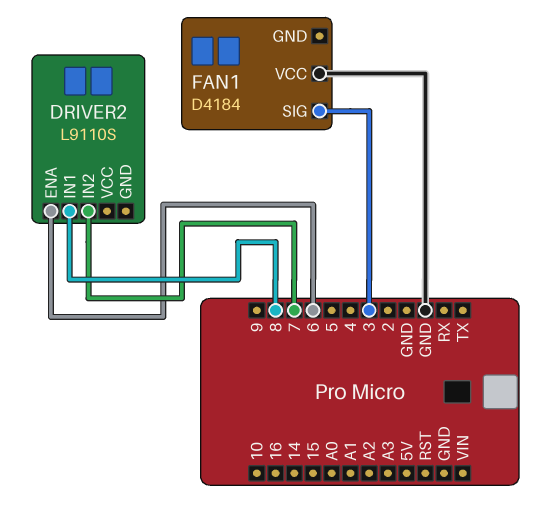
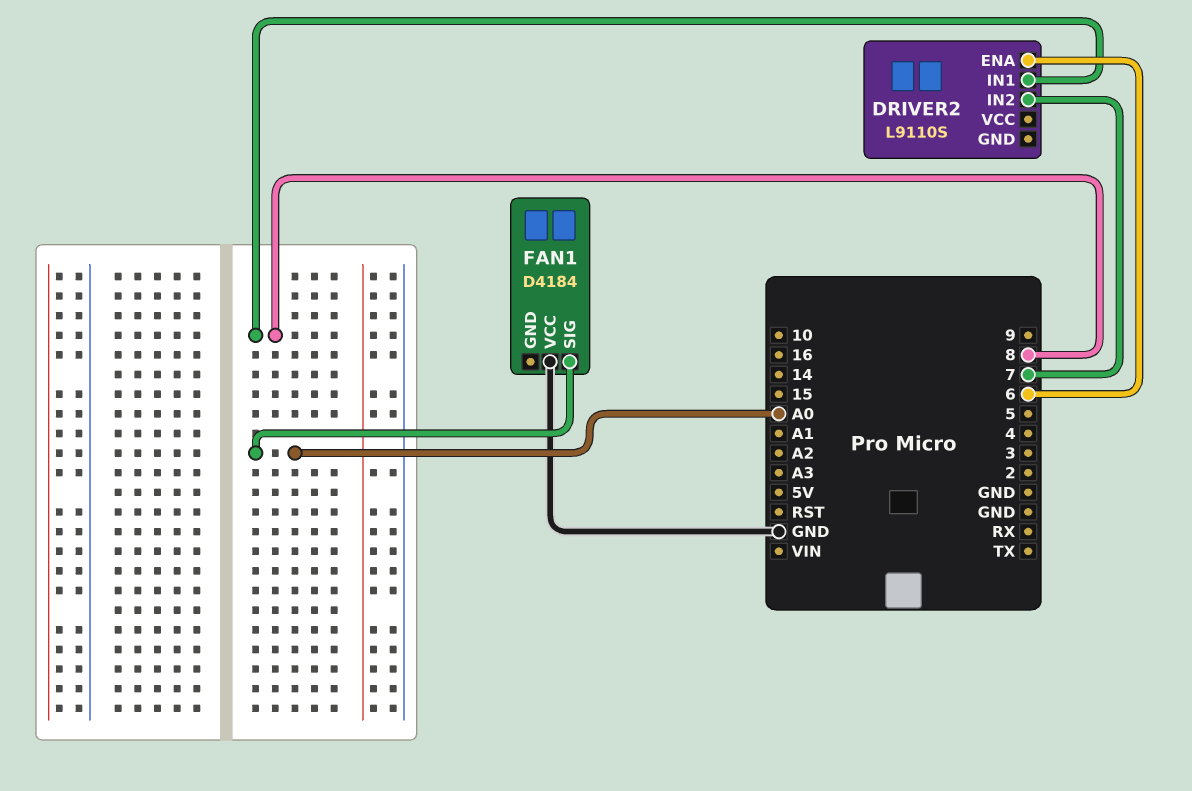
FAN1 pin SIG: 3 -> A0

